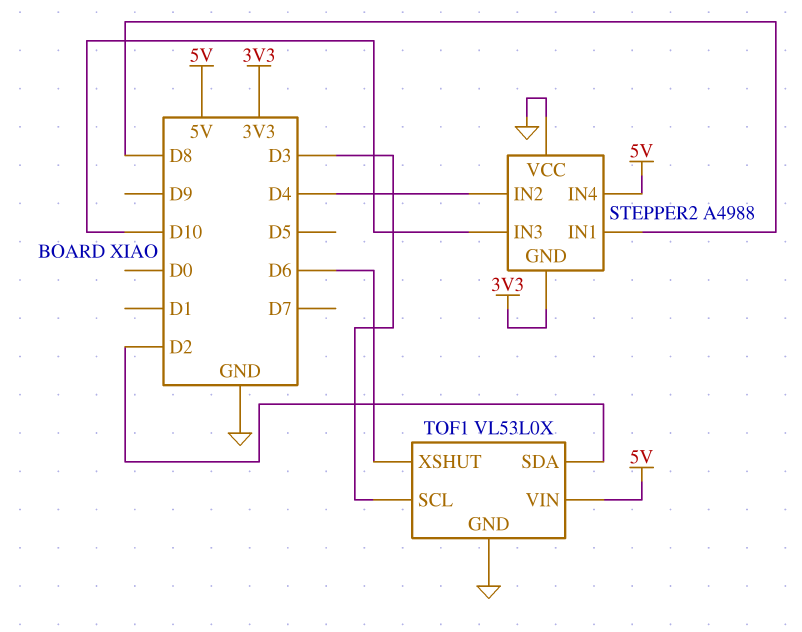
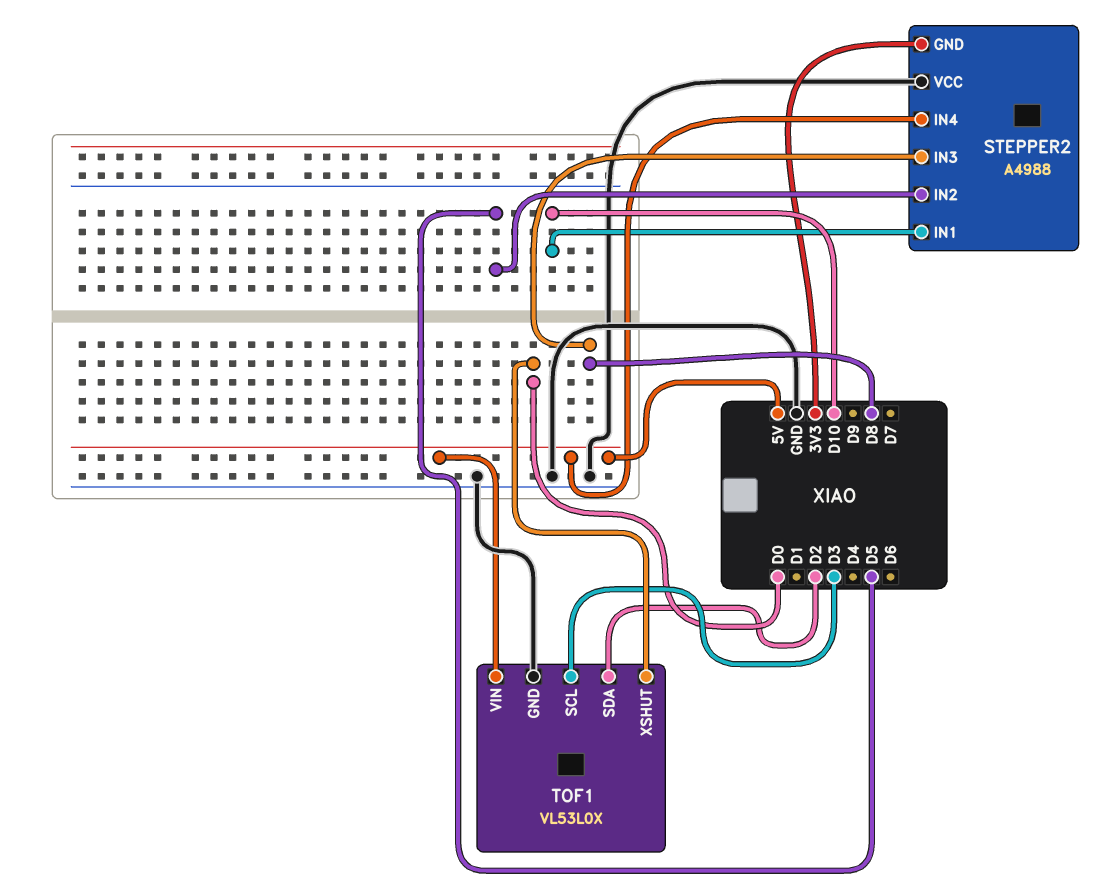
STEPPER2 pin IN1: D8 -> D10
STEPPER2 pin IN2: D4 -> D5
STEPPER2 pin IN3: D10 -> D8
TOF1 pin XSHUT: D6 -> D0

